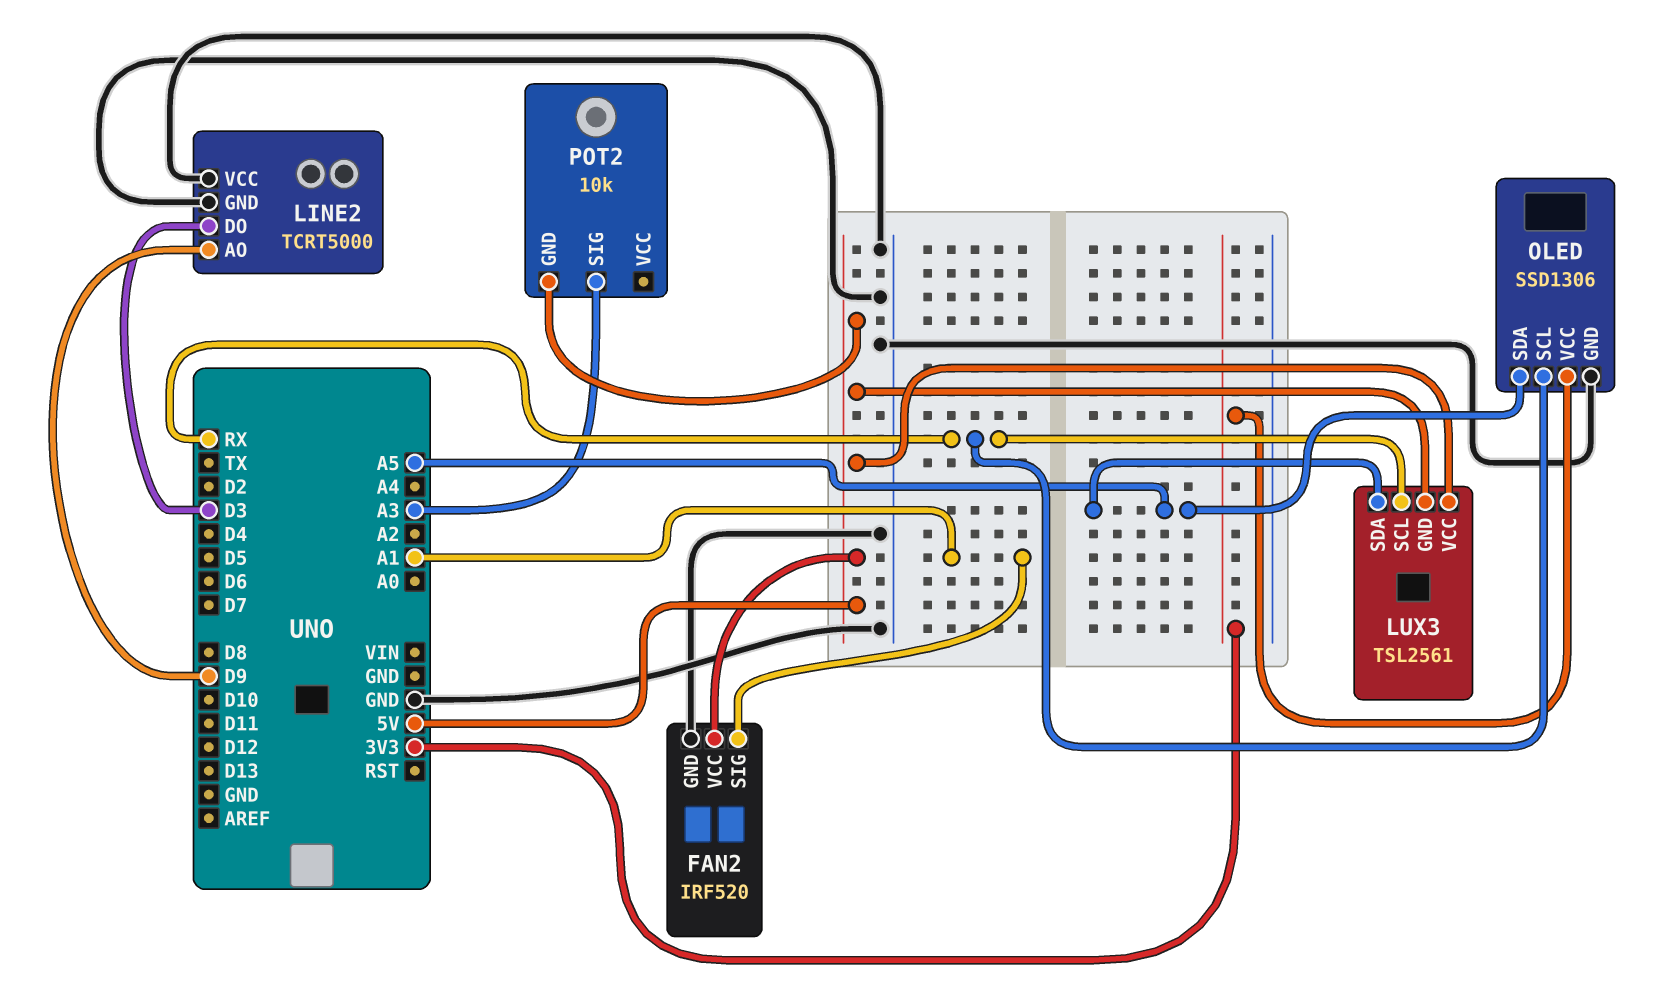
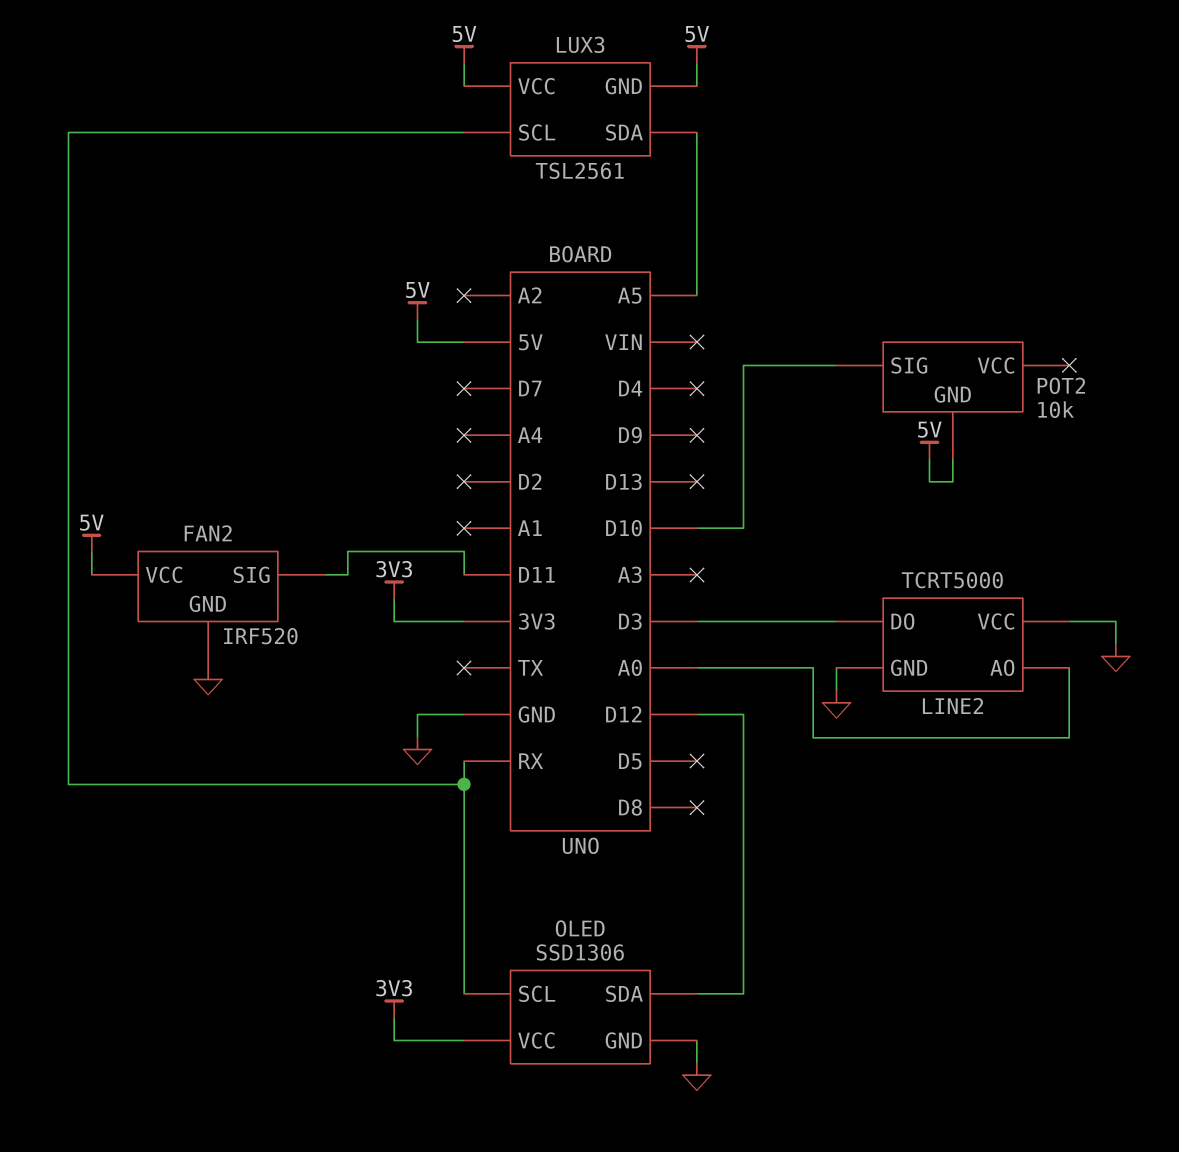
FAN2 pin SIG: A1 -> D11
LINE2 pin AO: D9 -> A0
OLED pin SDA: A5 -> D12
POT2 pin SIG: A3 -> D10

